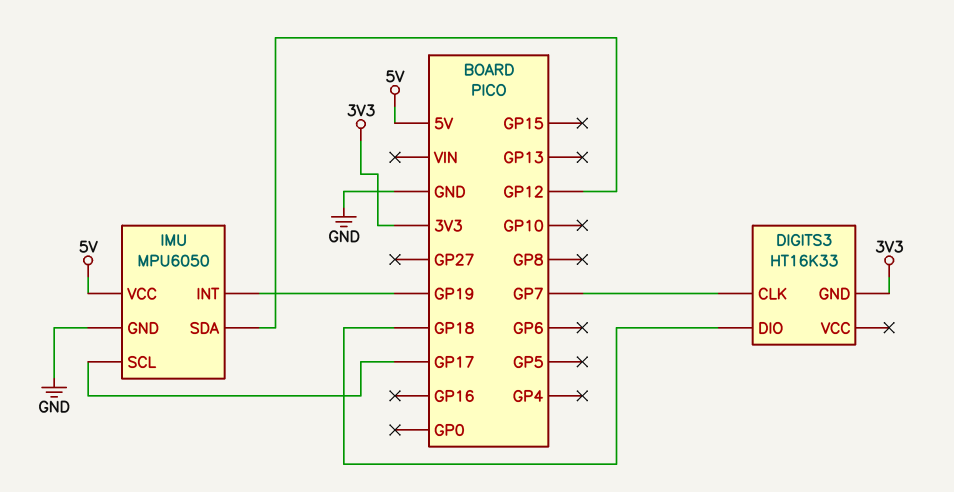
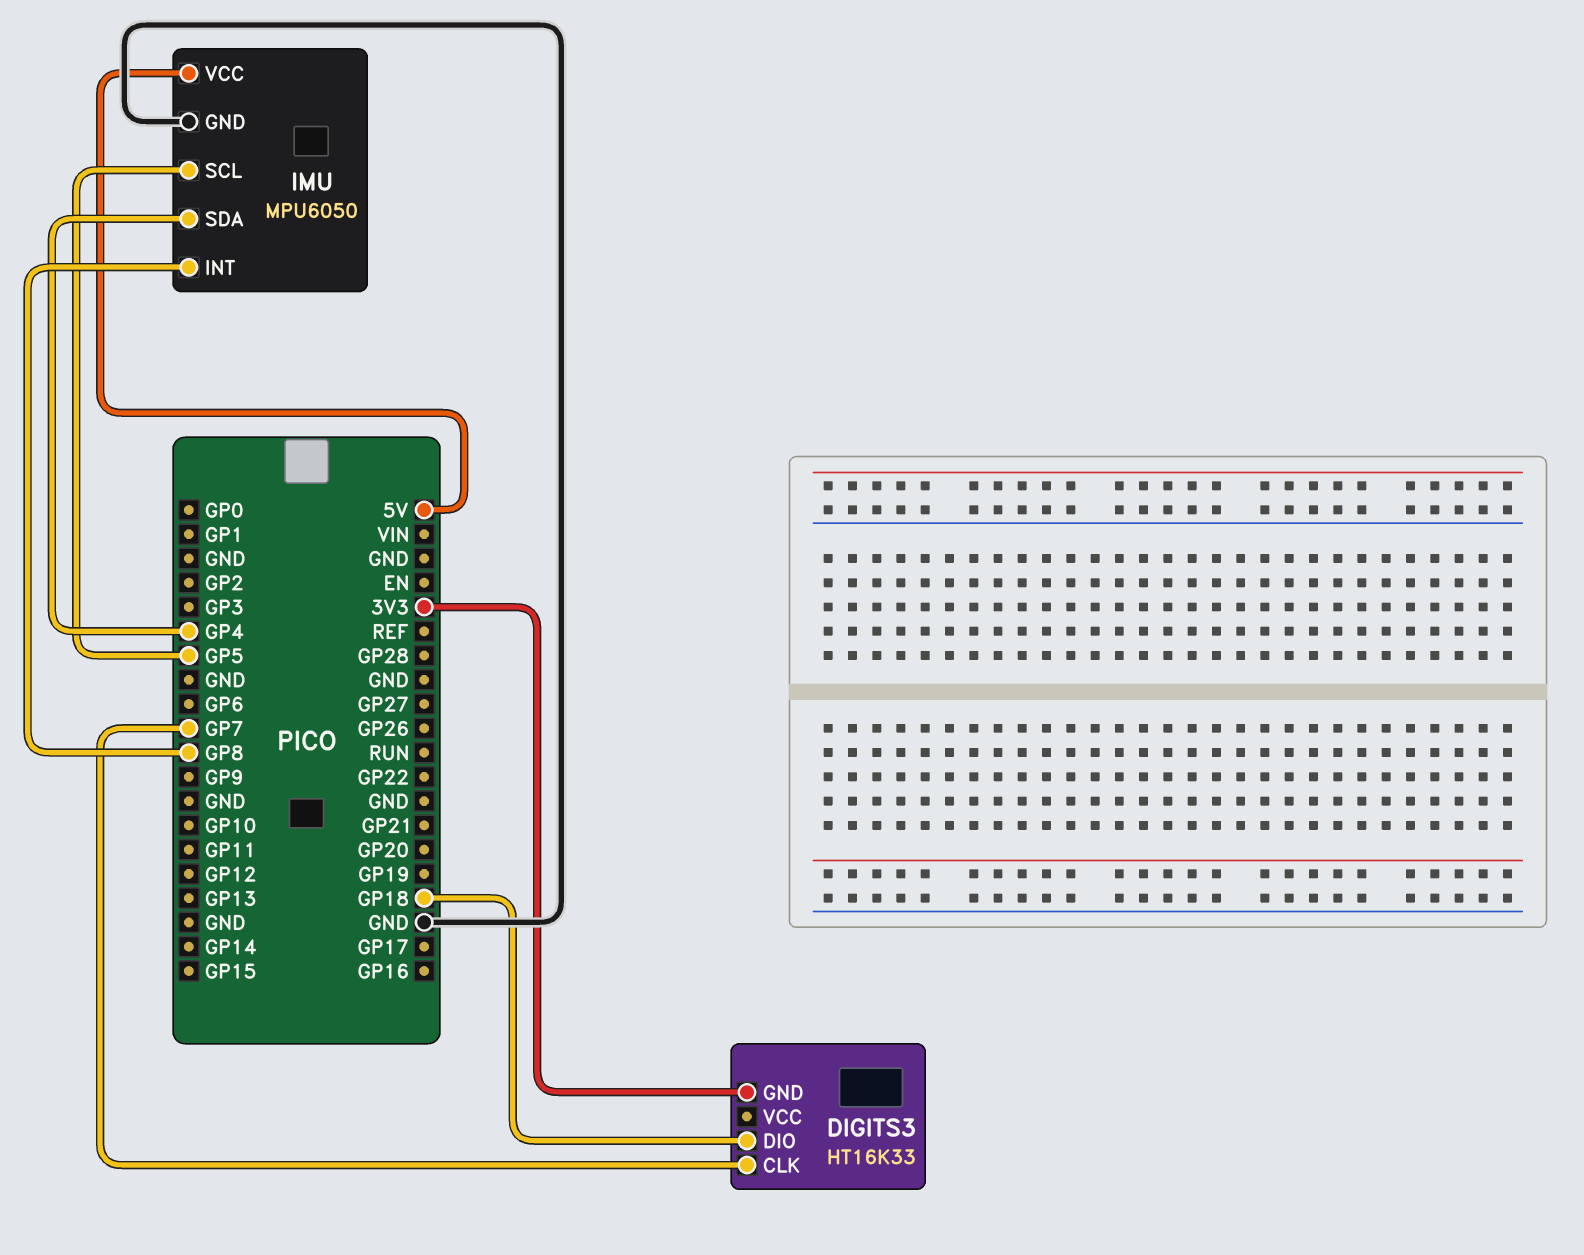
IMU pin INT: GP19 -> GP8
IMU pin SCL: GP17 -> GP5
IMU pin SDA: GP12 -> GP4

